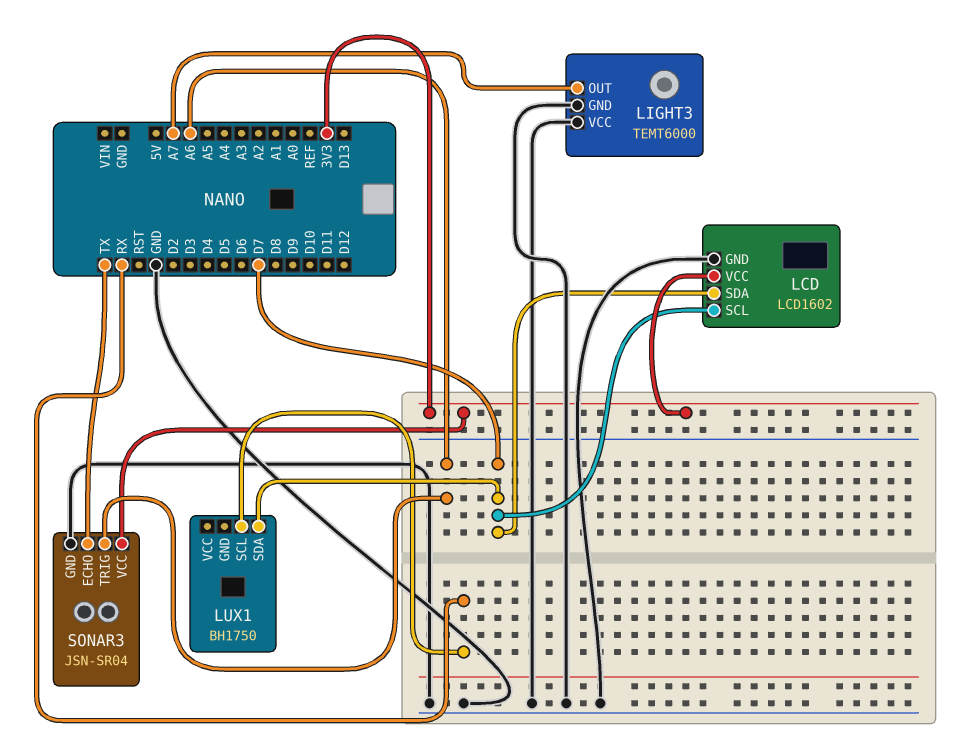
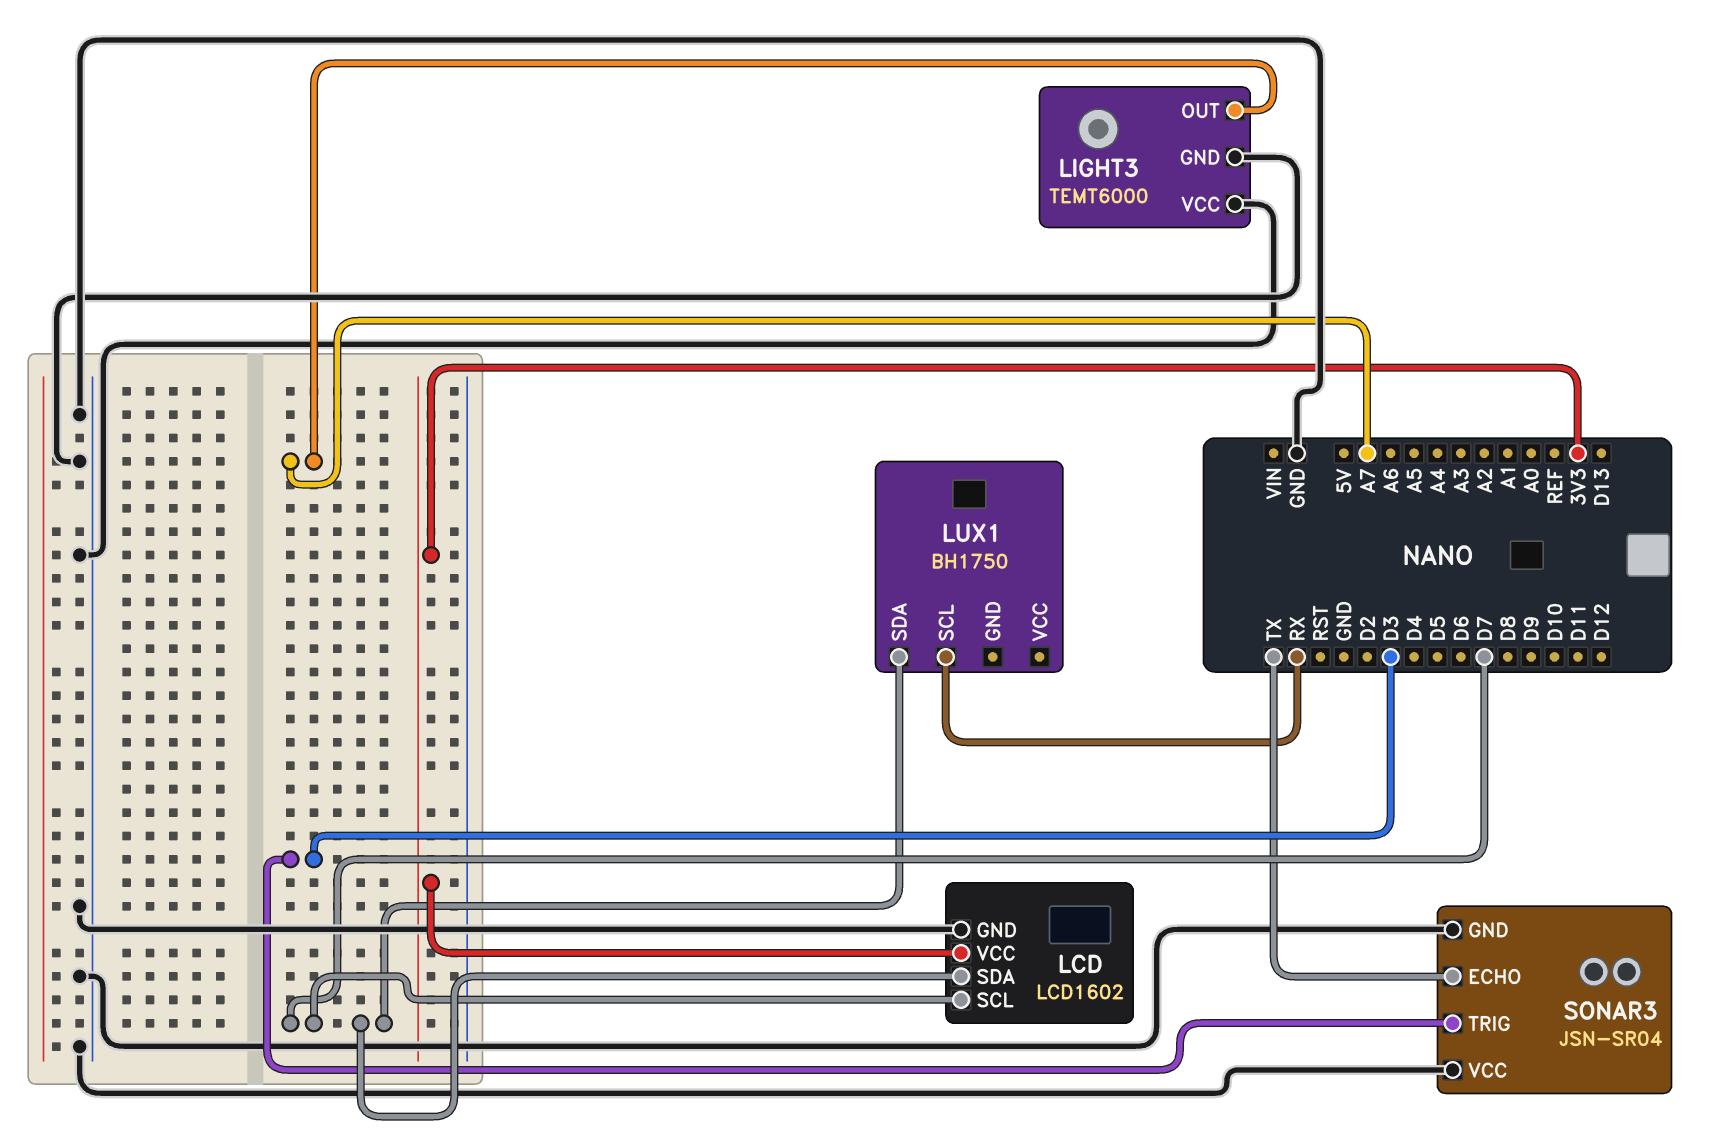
SONAR3 pin TRIG: A6 -> D3
SONAR3 pin VCC: 3V3 -> GND

